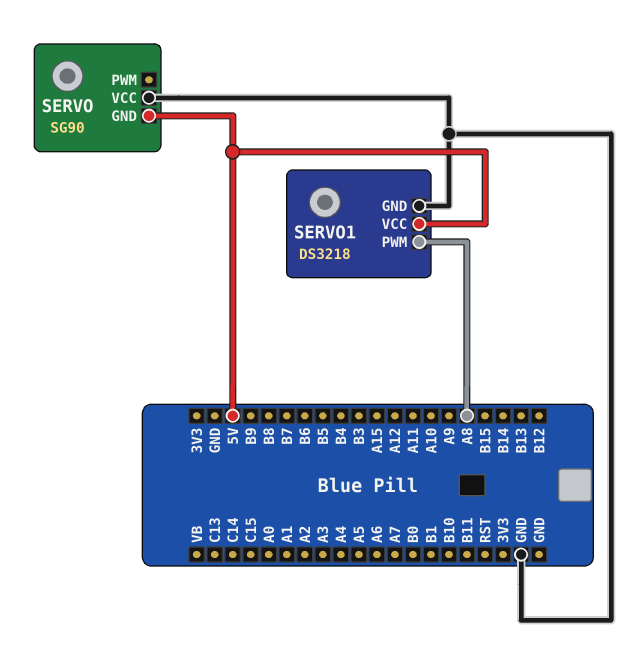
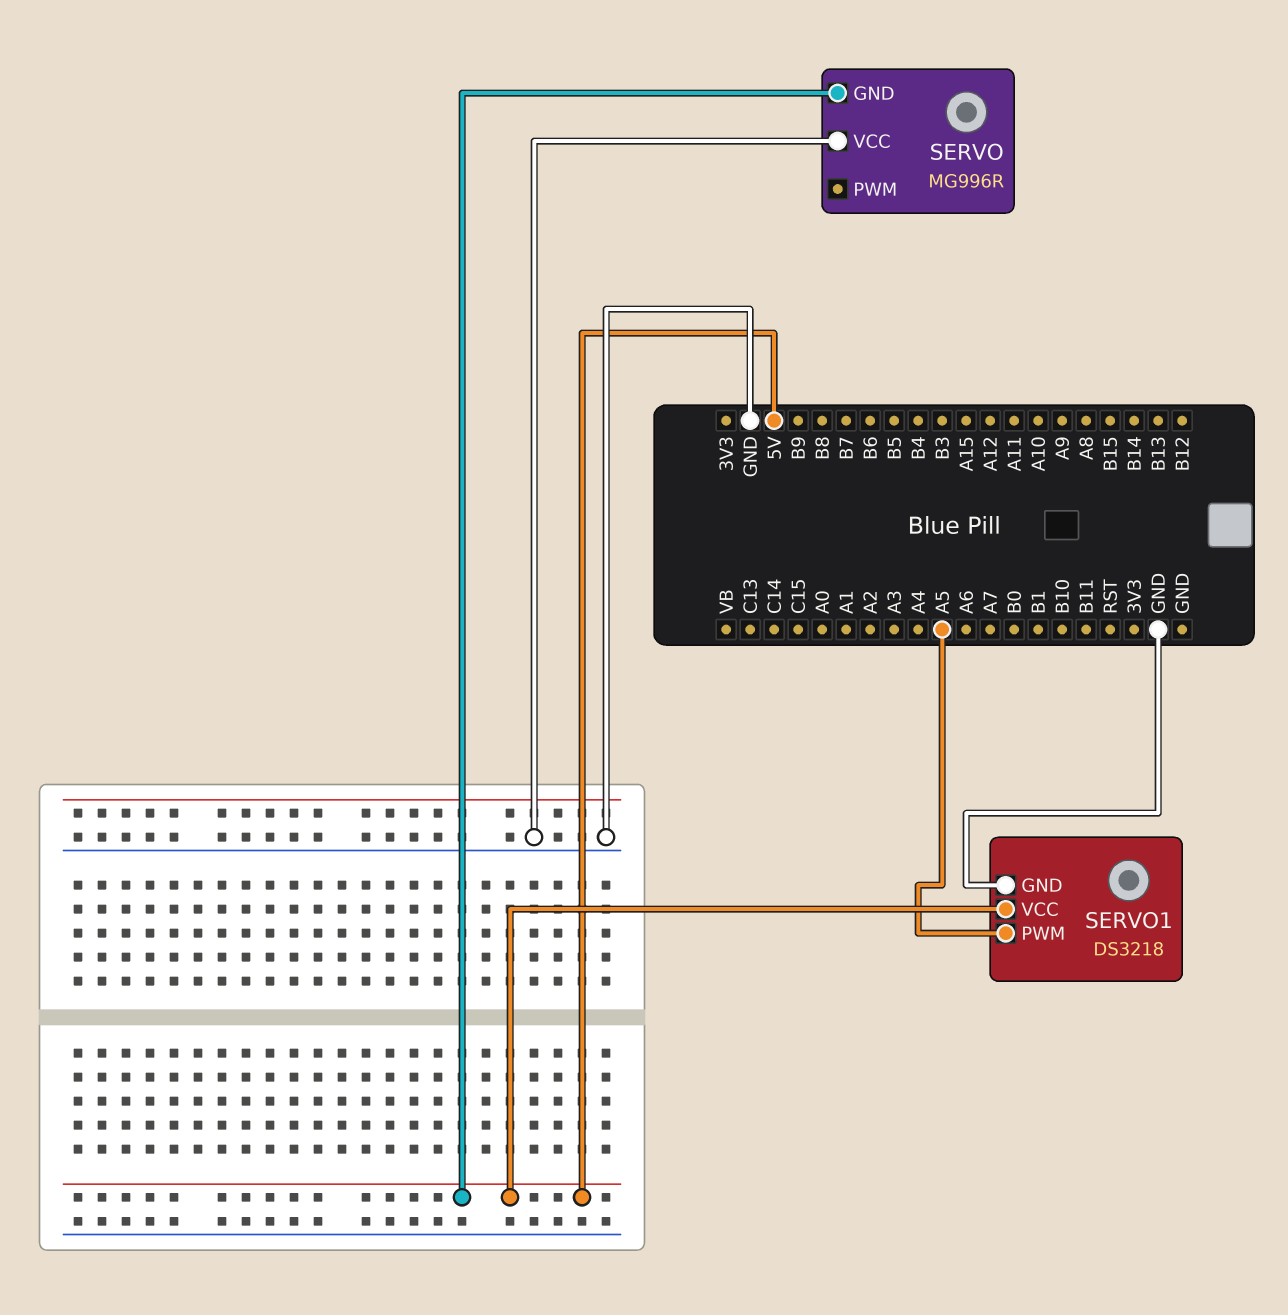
SERVO: SG90 -> MG996R
SERVO1 pin PWM: A8 -> A5

